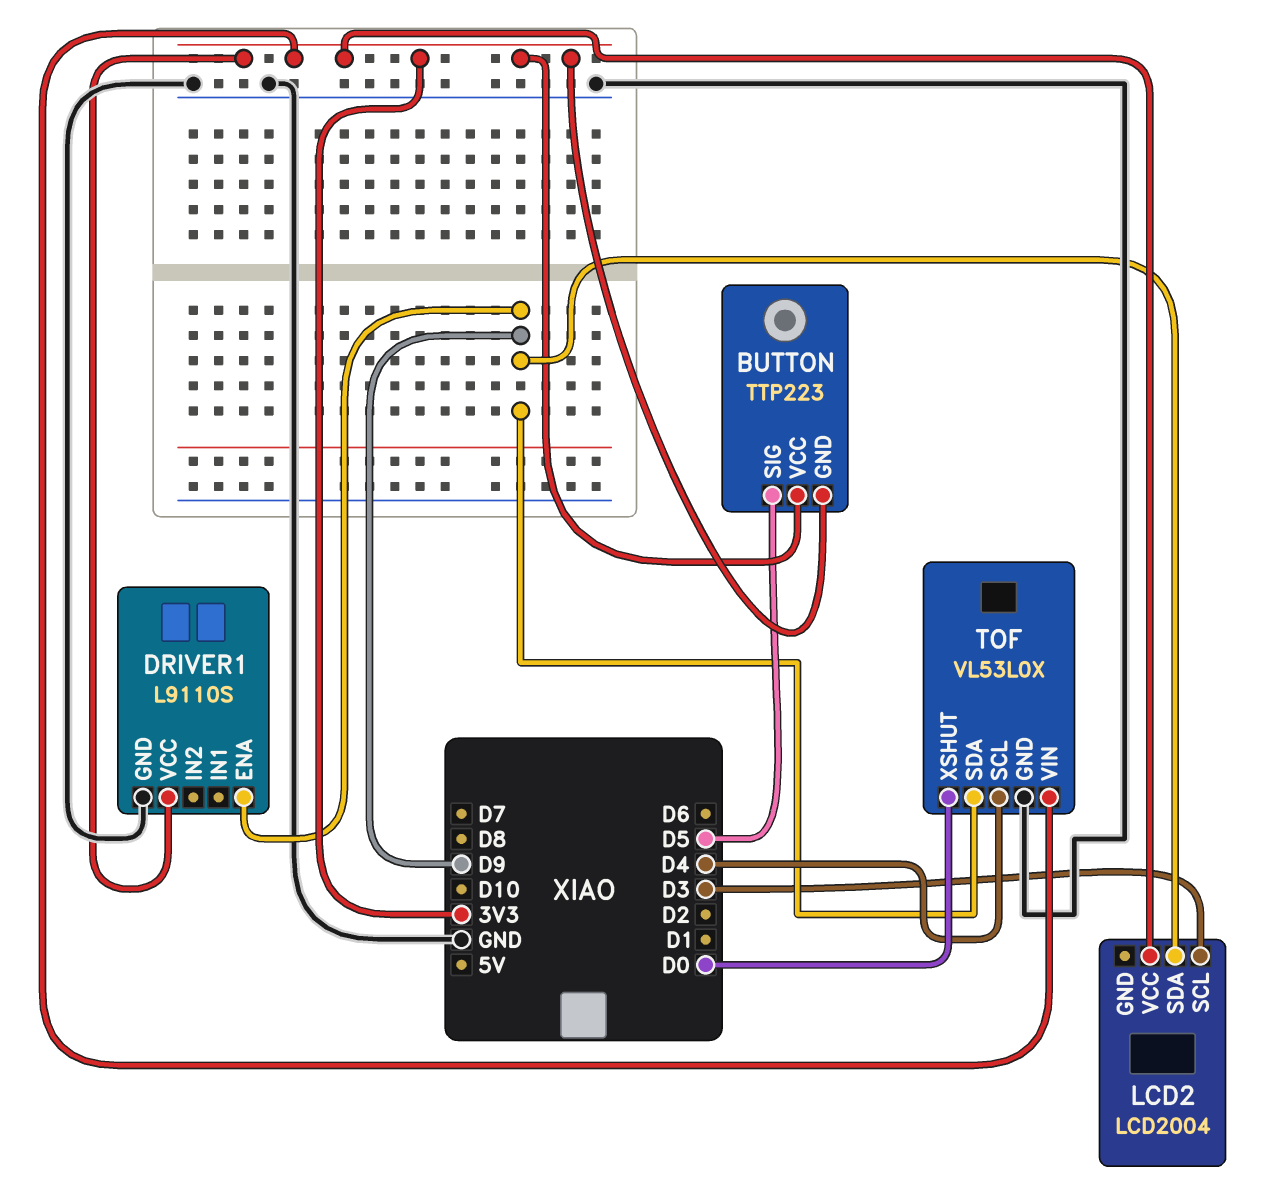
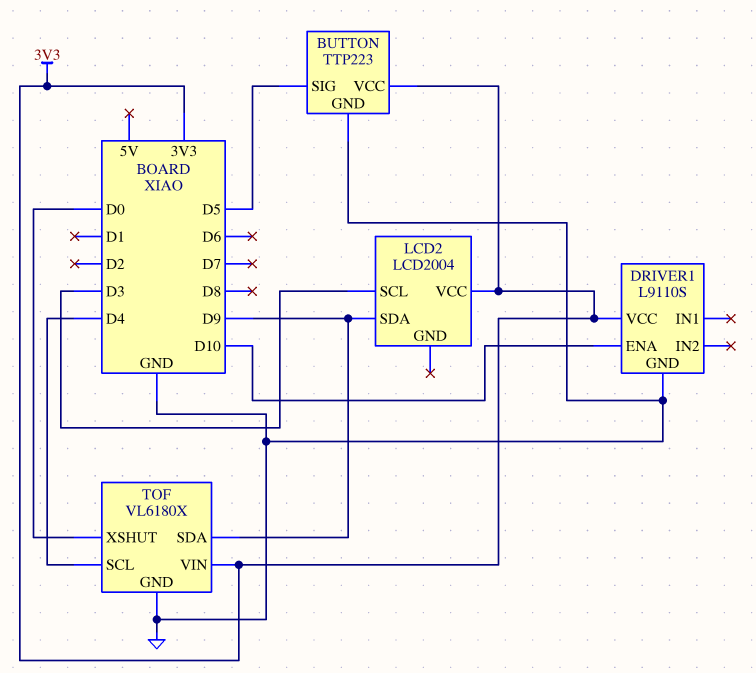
BUTTON pin GND: 3V3 -> GND
DRIVER1 pin ENA: D9 -> D10
TOF: VL53L0X -> VL6180X

